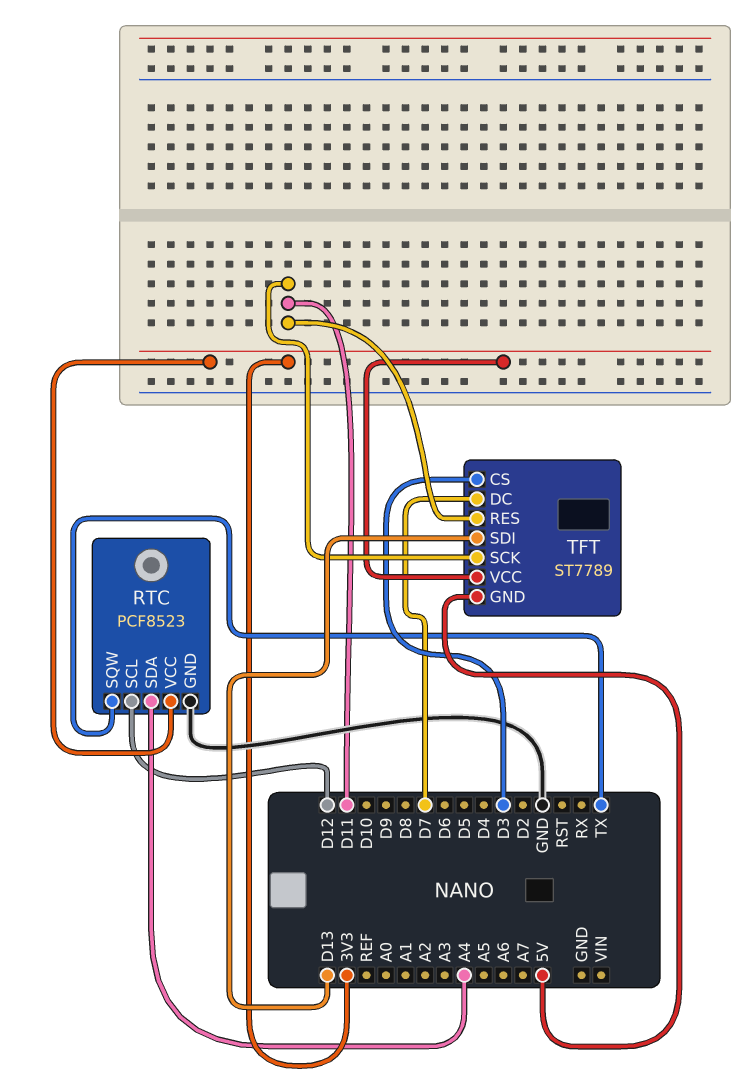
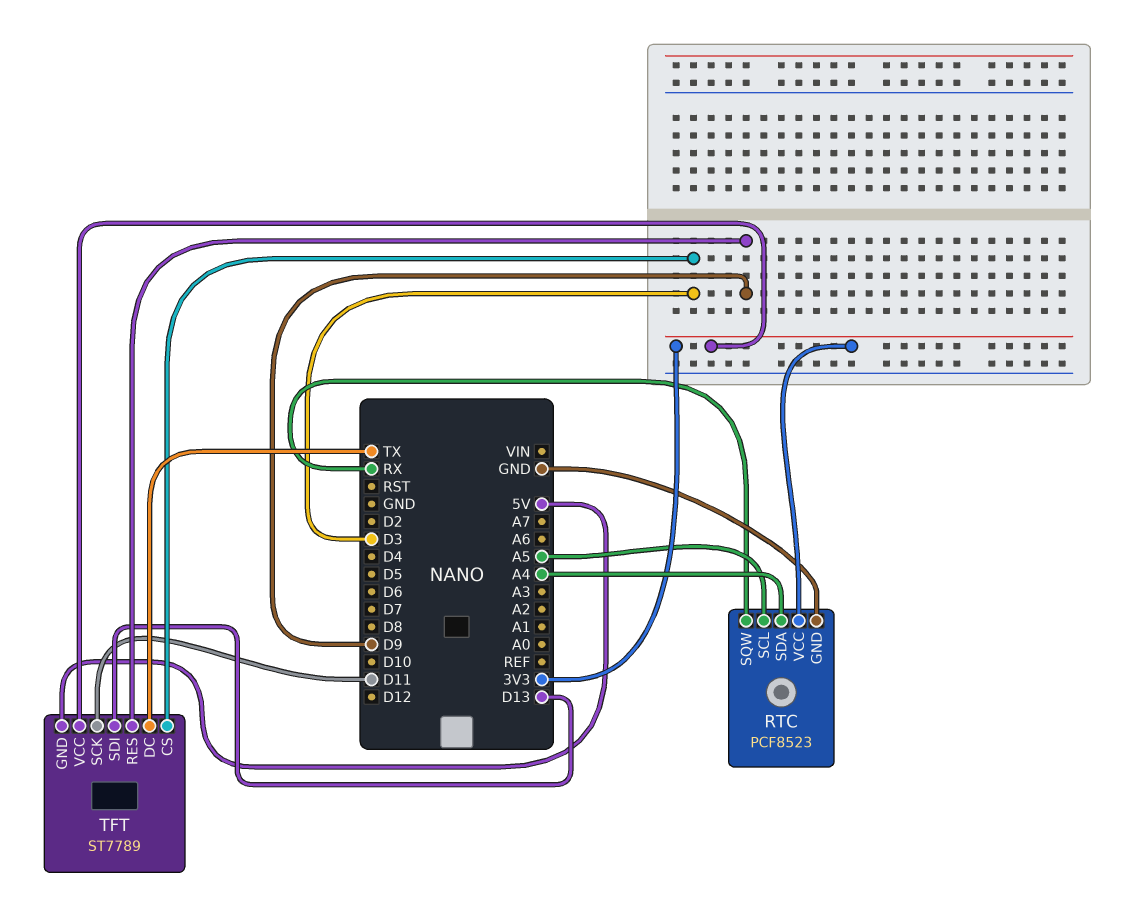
RTC pin SCL: D12 -> A5
RTC pin SQW: TX -> RX
TFT pin DC: D7 -> TX
TFT pin RES: D11 -> D9

